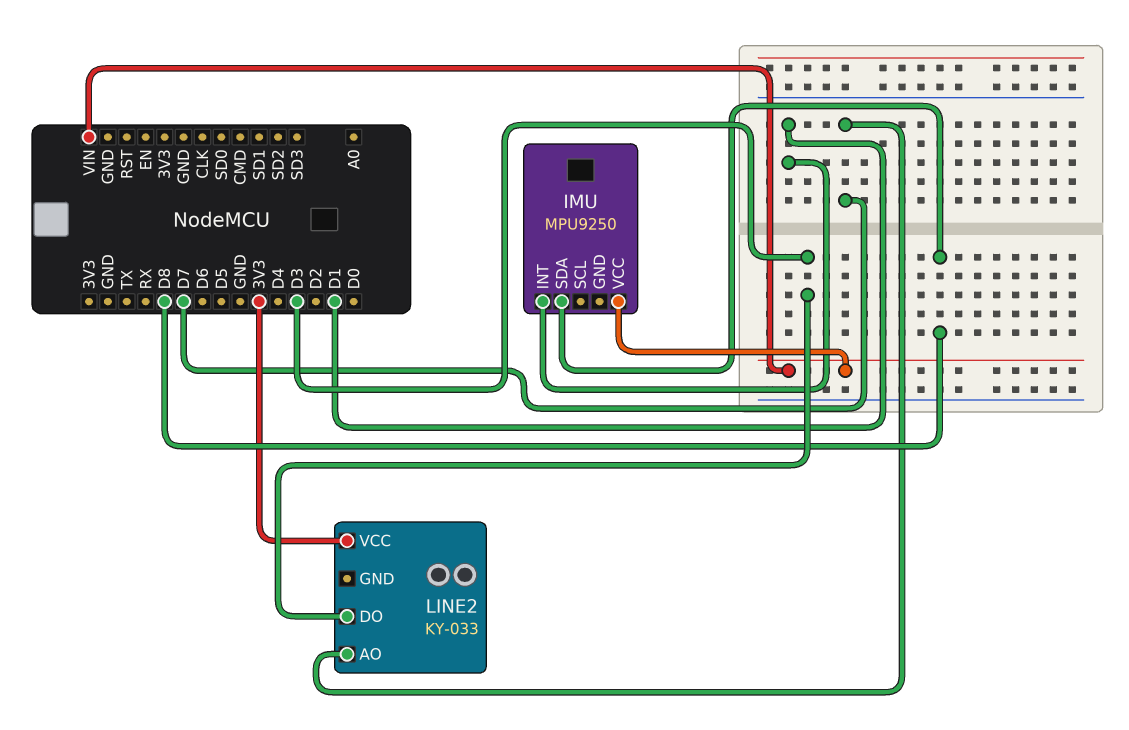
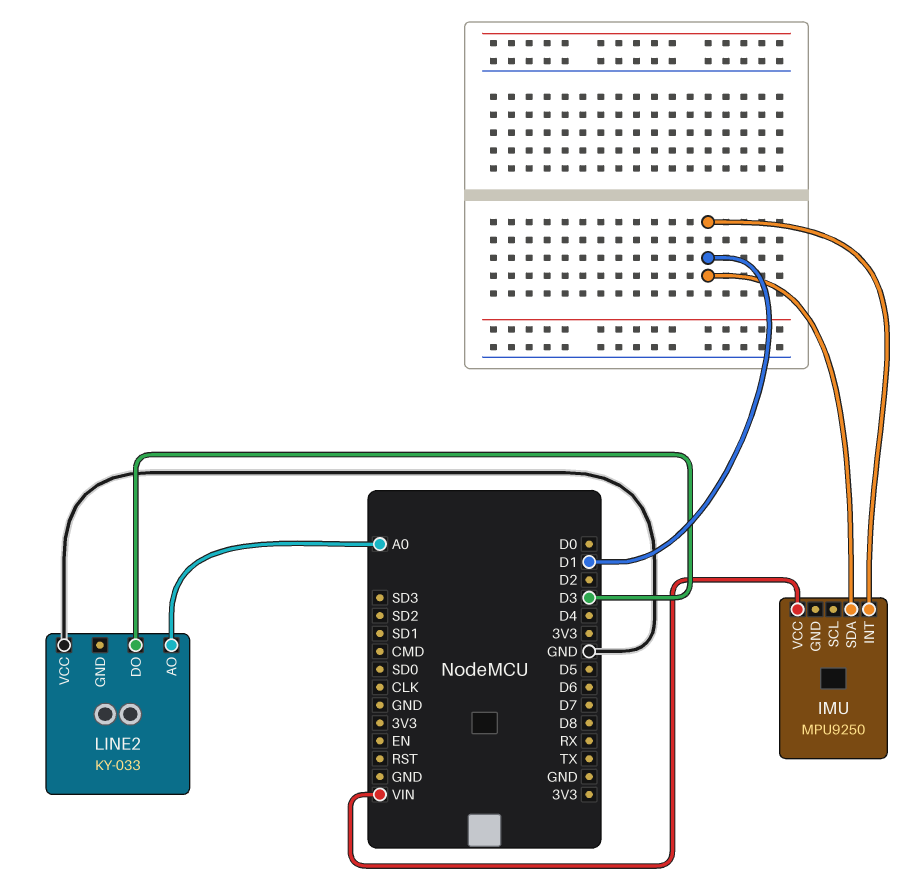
IMU pin SDA: D8 -> D1
LINE2 pin AO: D7 -> A0
LINE2 pin VCC: 3V3 -> GND

